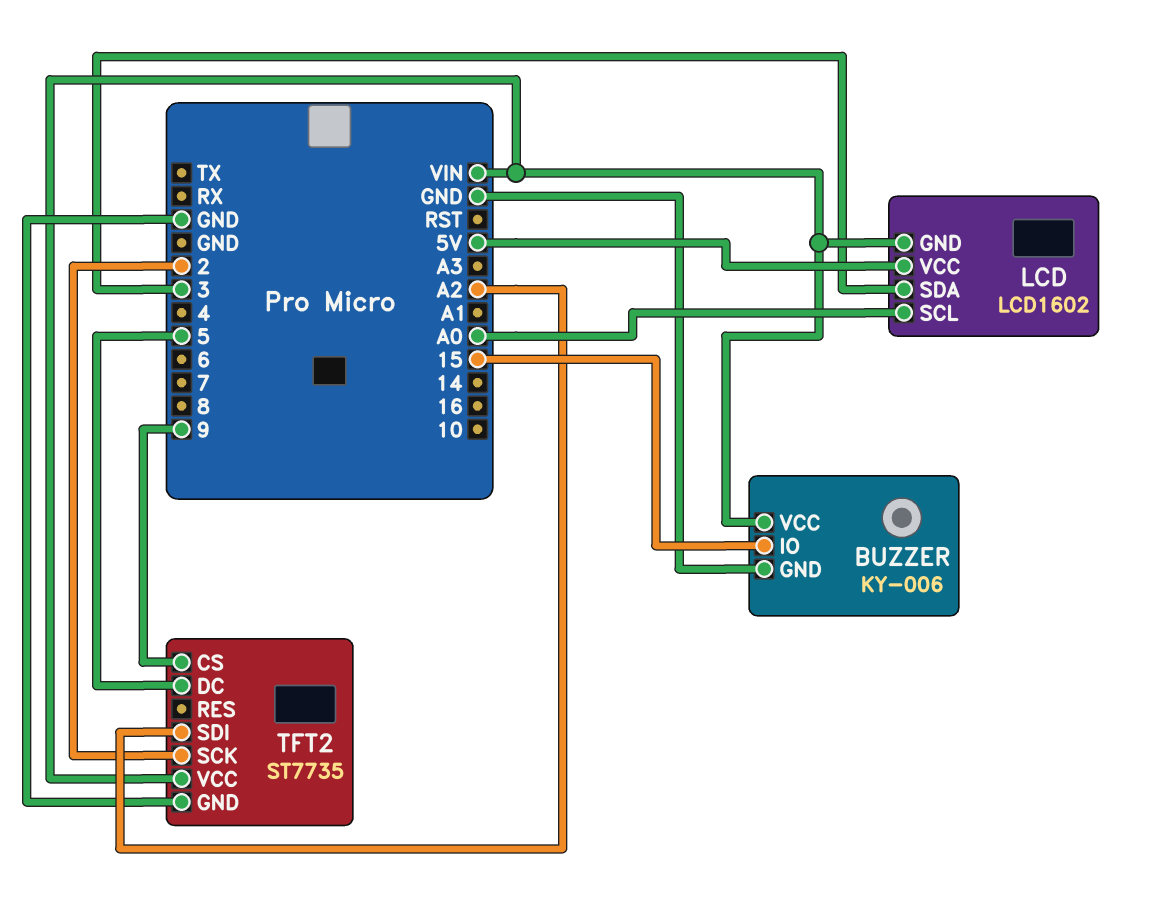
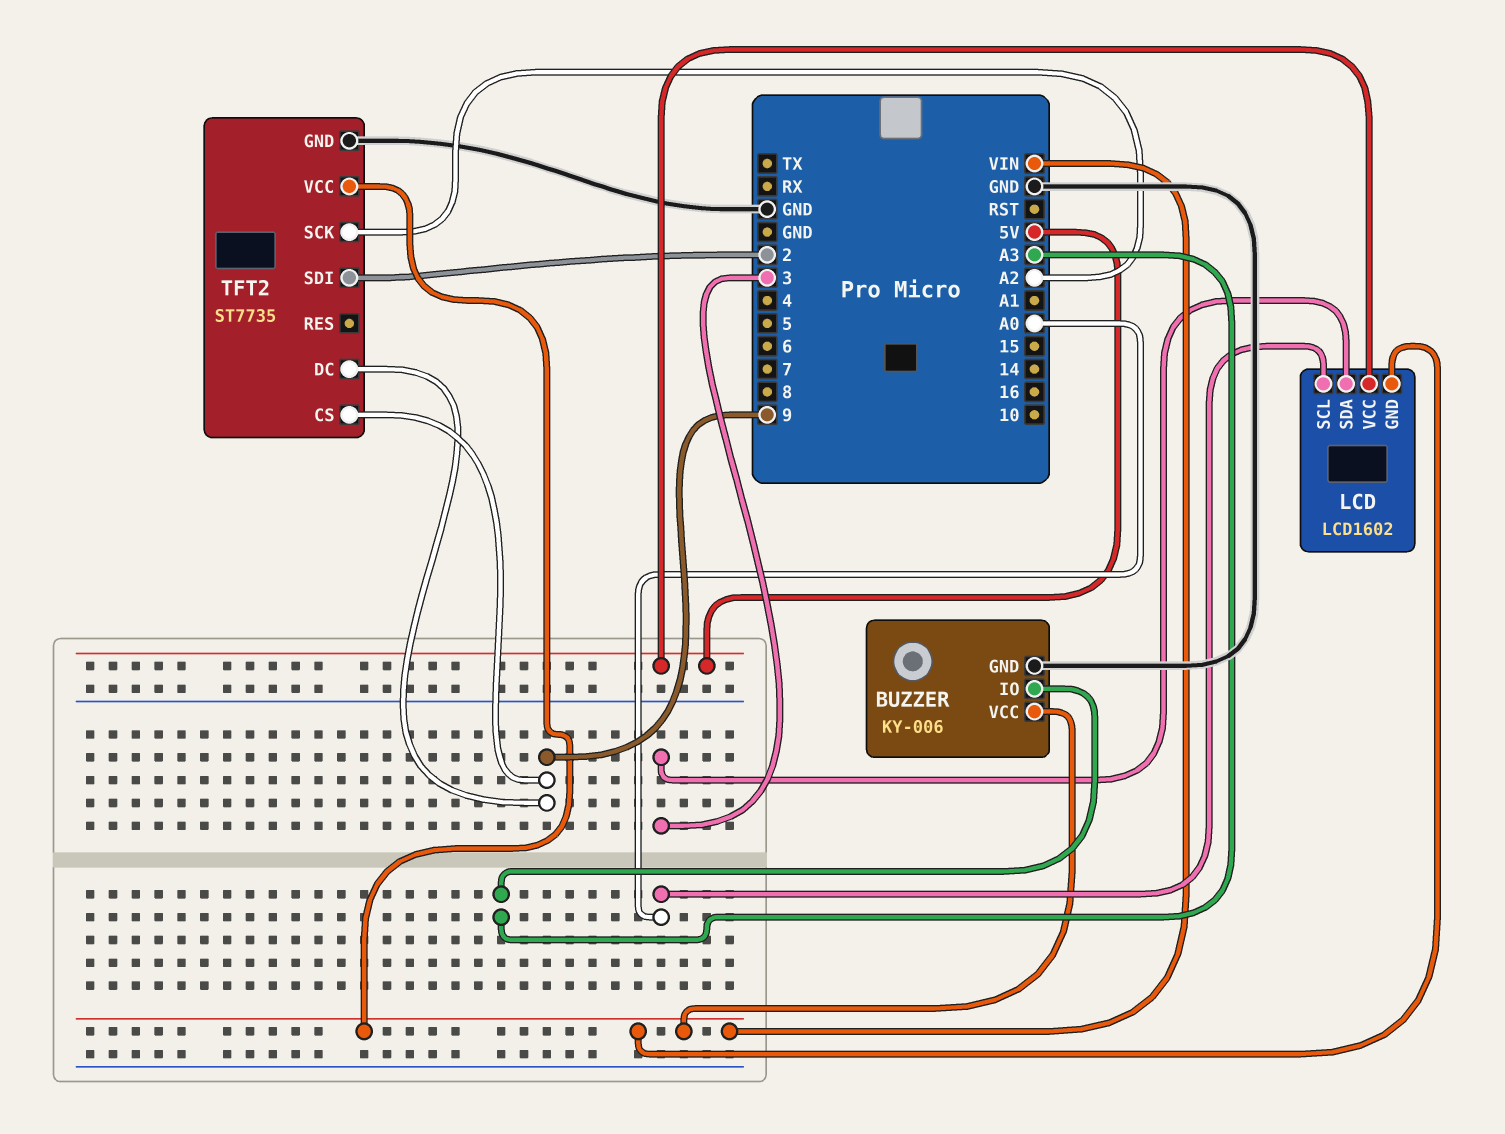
BUZZER pin IO: 15 -> A3
TFT2 pin DC: 5 -> 9
TFT2 pin SCK: 2 -> A2
TFT2 pin SDI: A2 -> 2

